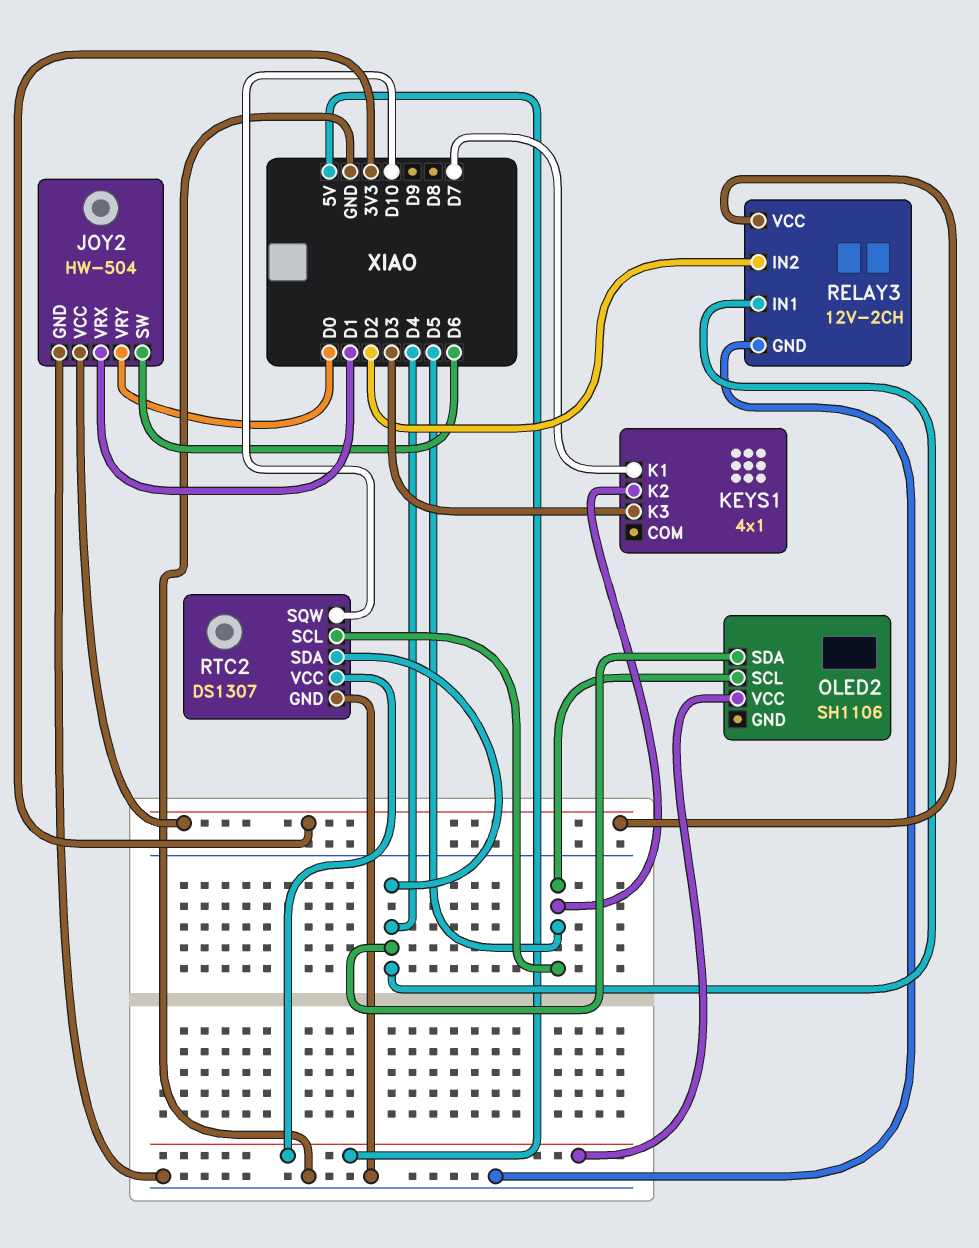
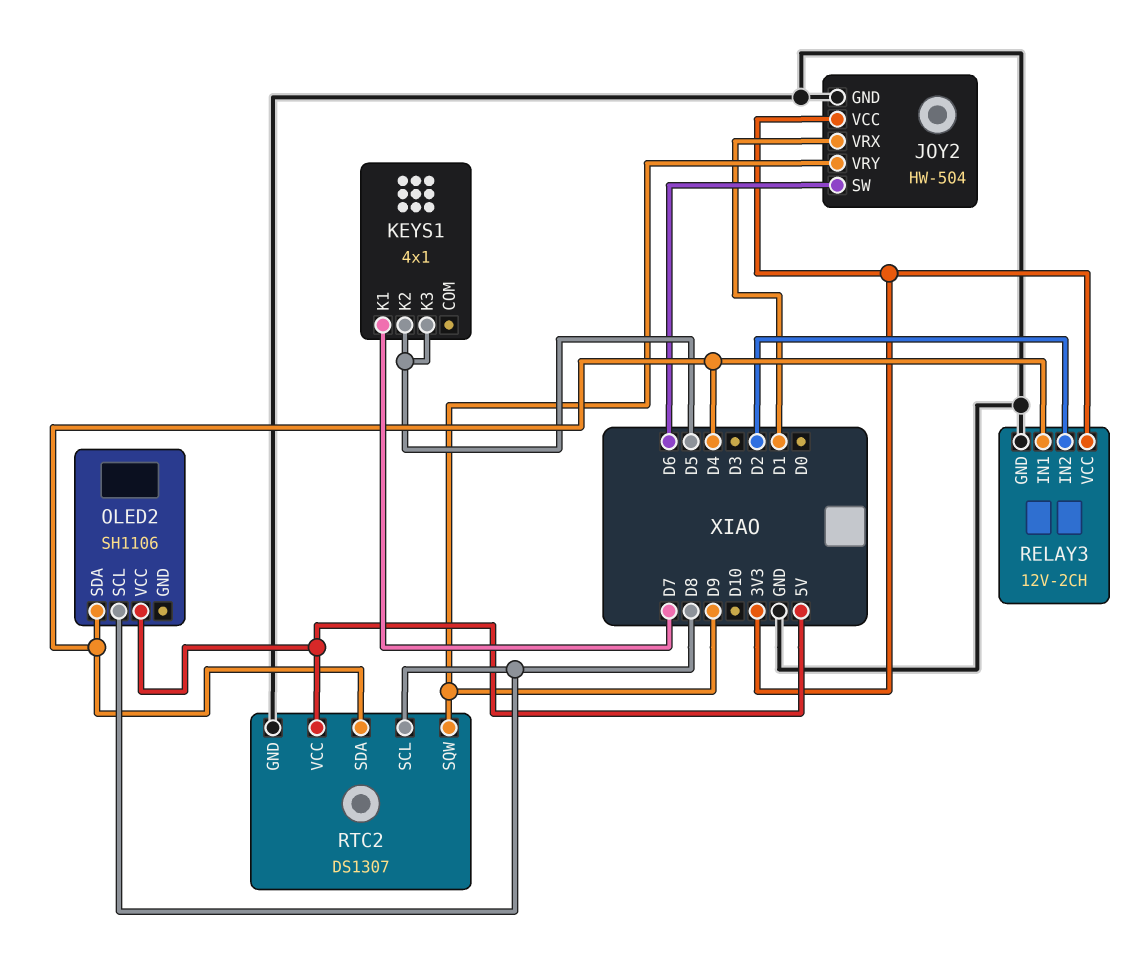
JOY2 pin VRY: D0 -> D9
KEYS1 pin K3: D3 -> D5
OLED2 pin SCL: D5 -> D8
RTC2 pin SCL: D5 -> D8
RTC2 pin SQW: D10 -> D9

